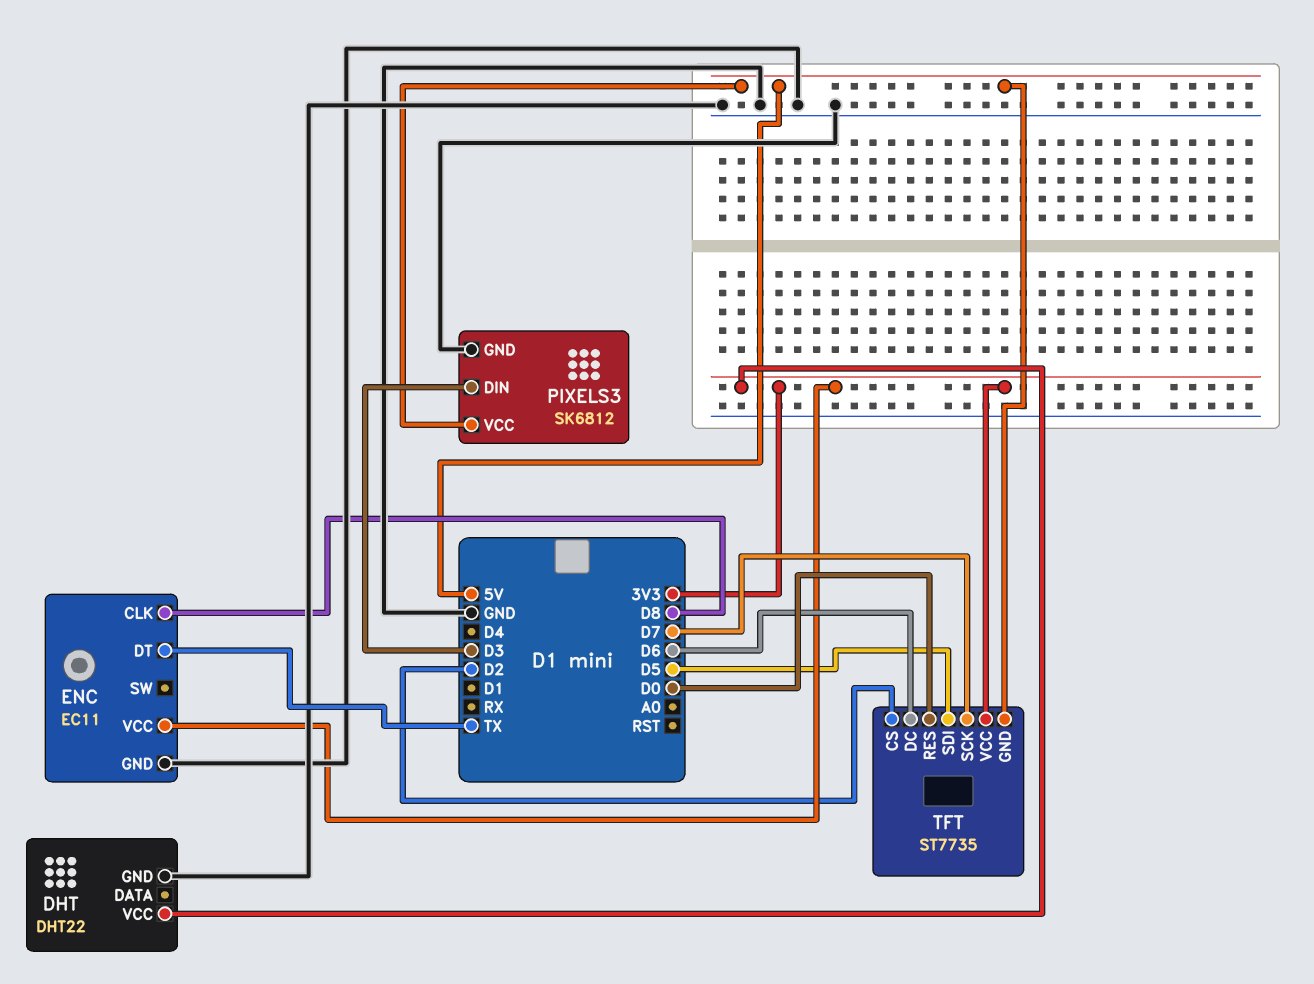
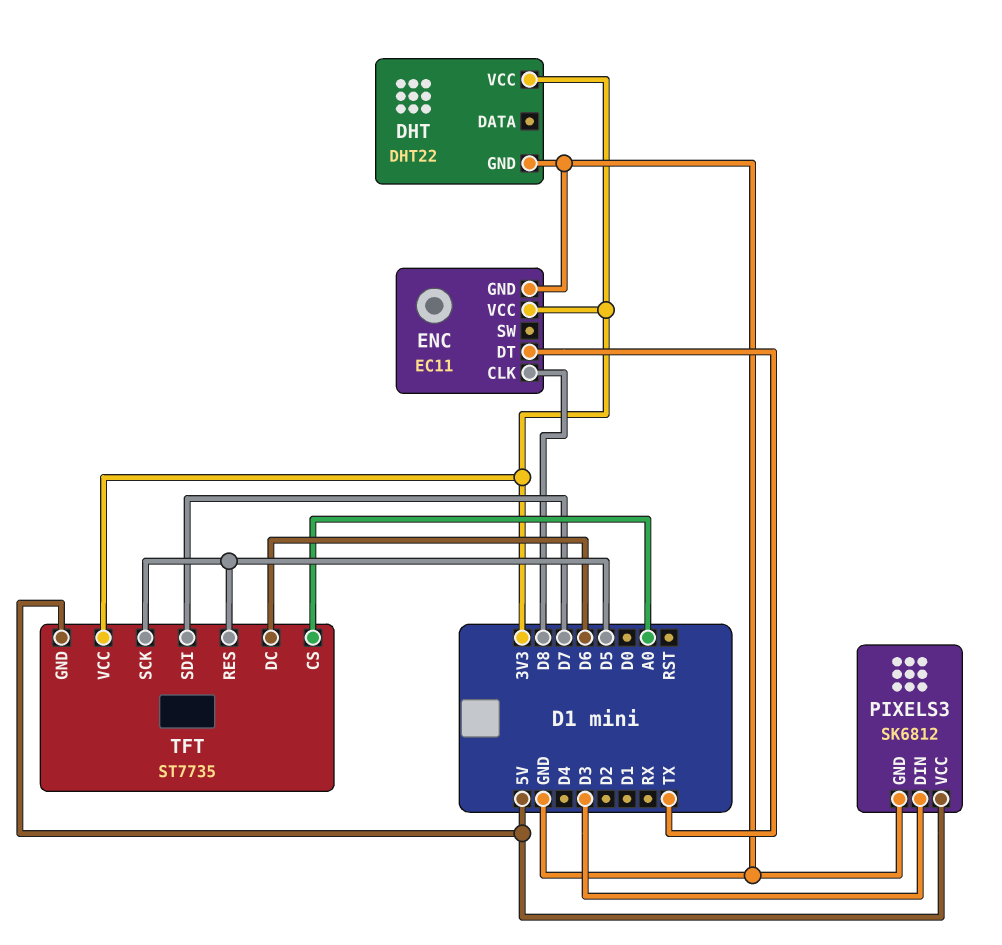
TFT pin CS: D2 -> A0
TFT pin RES: D0 -> D5
TFT pin SCK: D7 -> D5
TFT pin SDI: D5 -> D7

